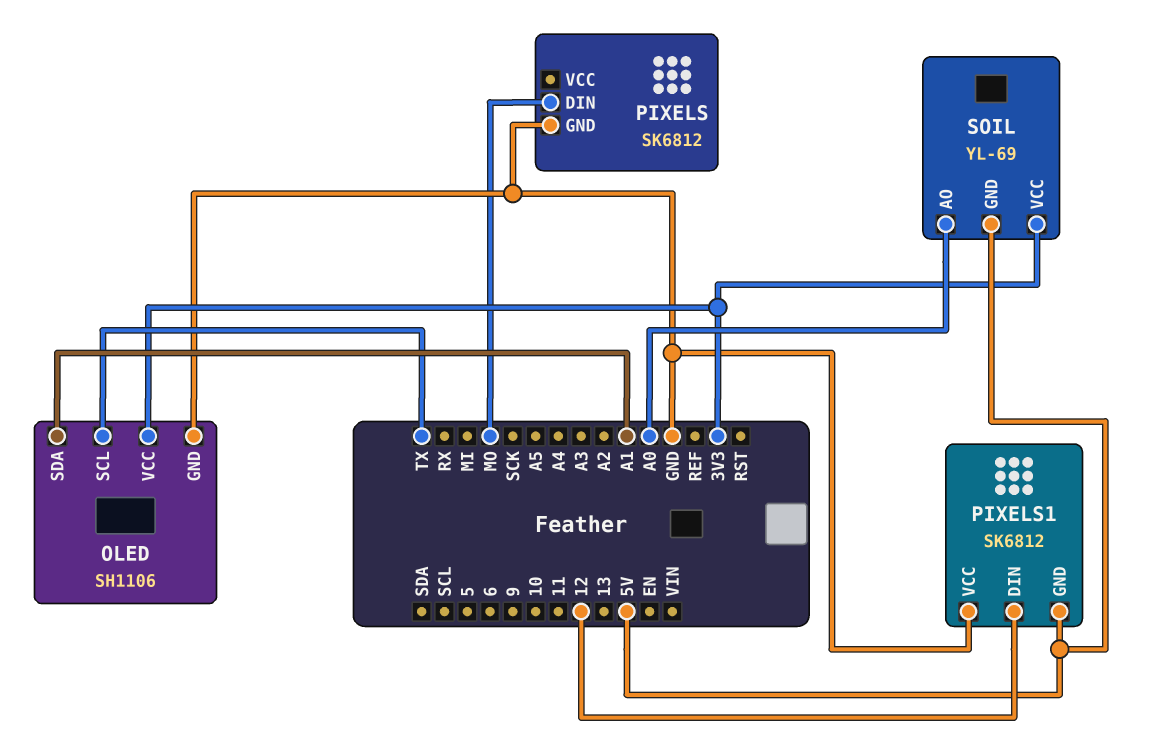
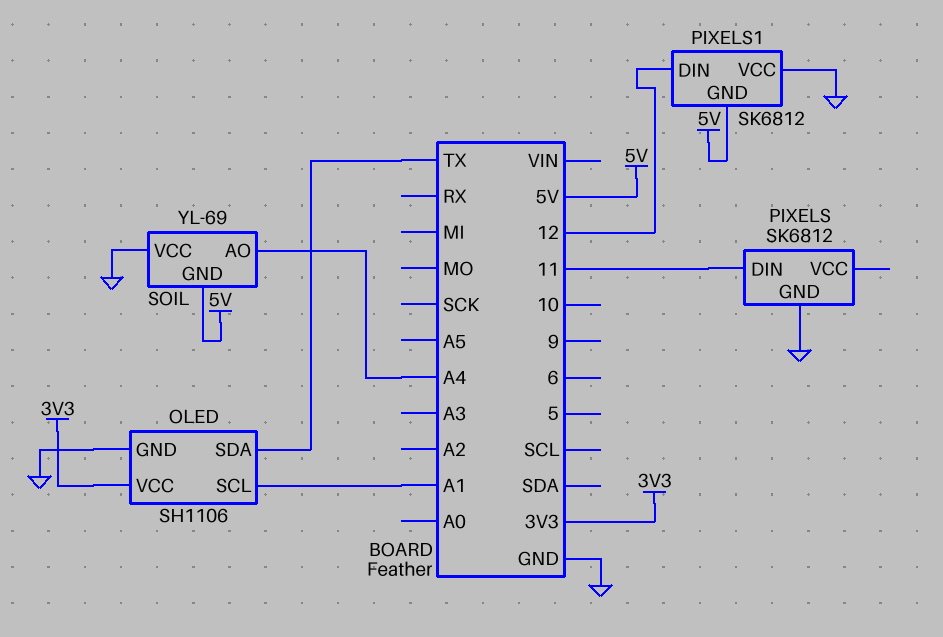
OLED pin SCL: TX -> A1
OLED pin SDA: A1 -> TX
PIXELS pin DIN: MO -> 11
SOIL pin AO: A0 -> A4
SOIL pin VCC: 3V3 -> GND

